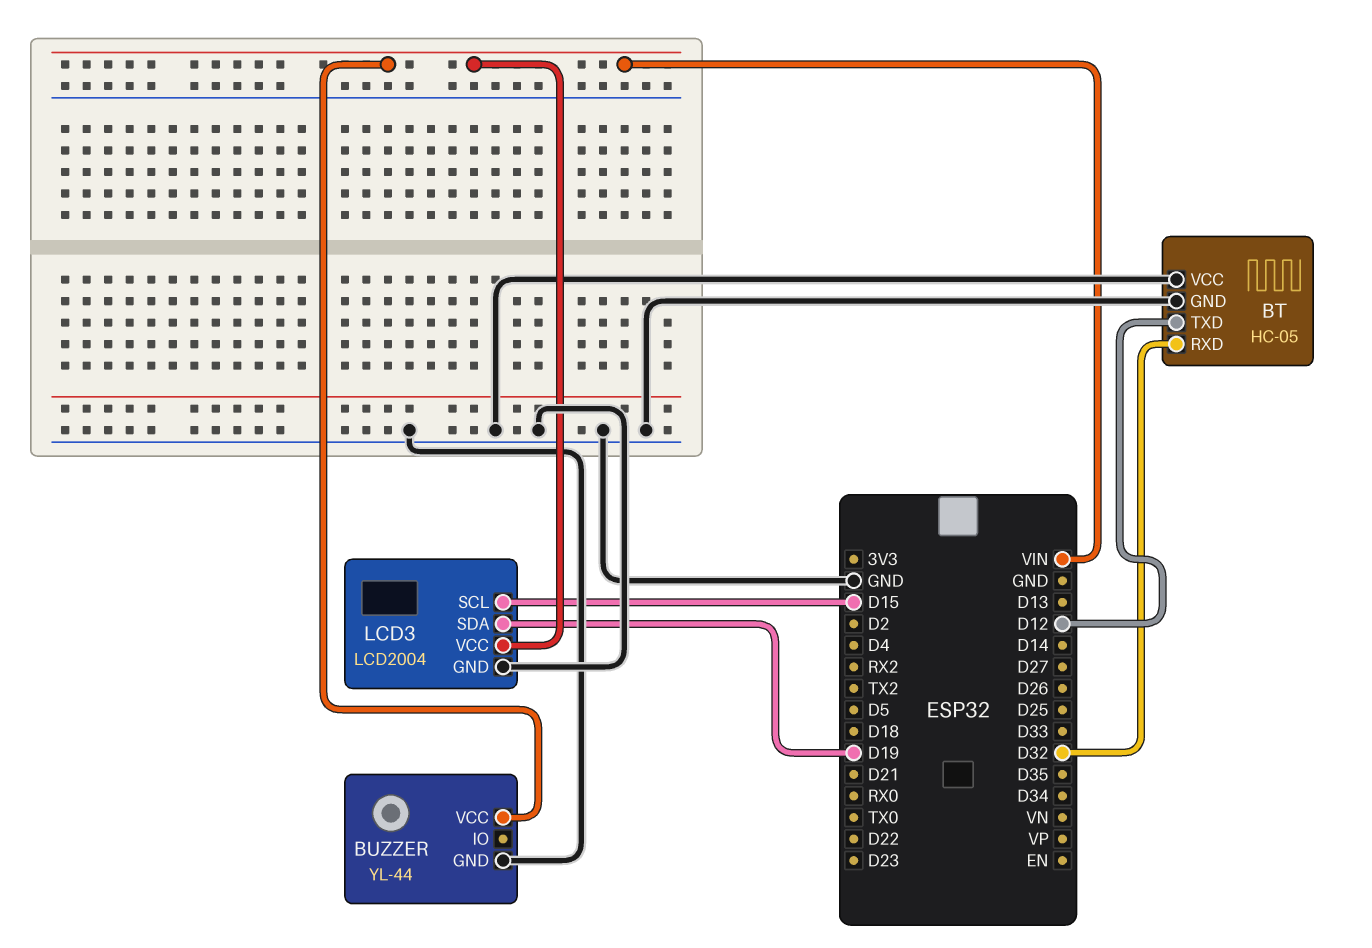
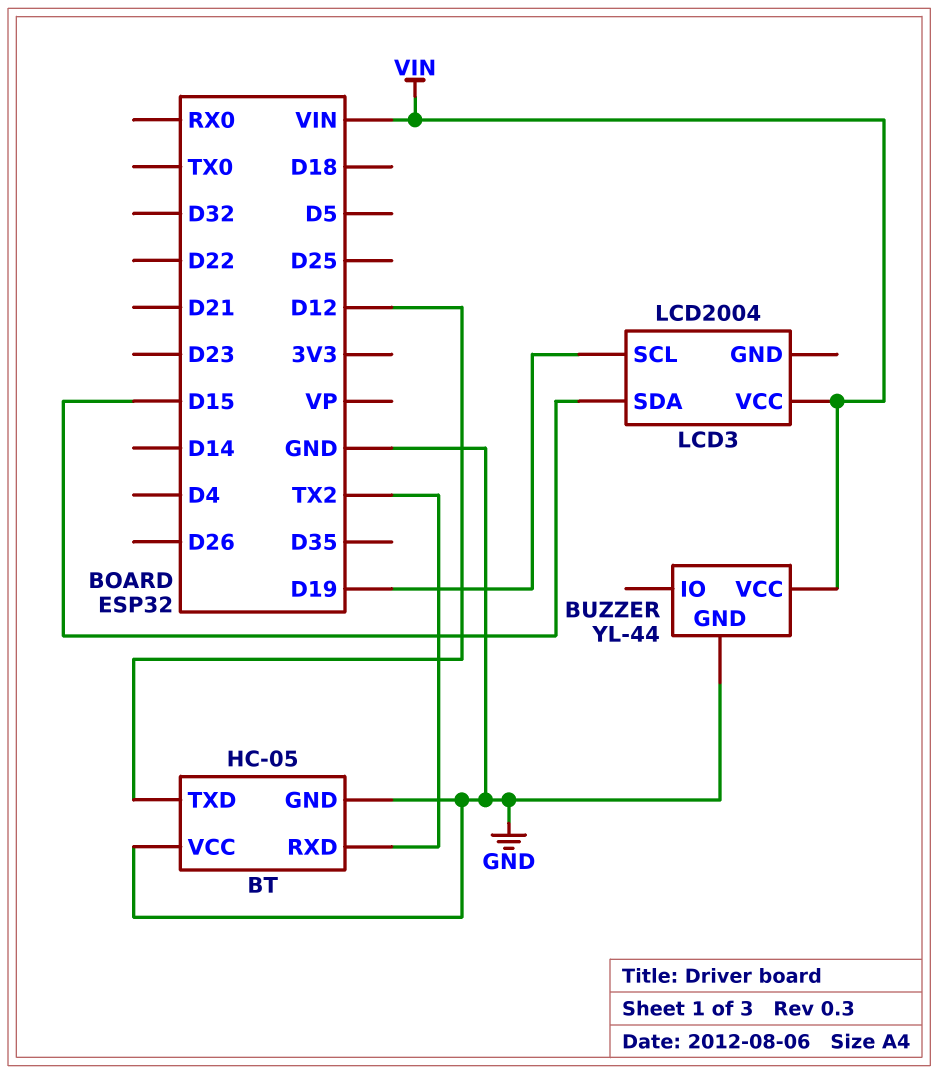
BT pin RXD: D32 -> TX2
LCD3 pin GND: GND -> none
LCD3 pin SCL: D15 -> D19
LCD3 pin SDA: D19 -> D15

